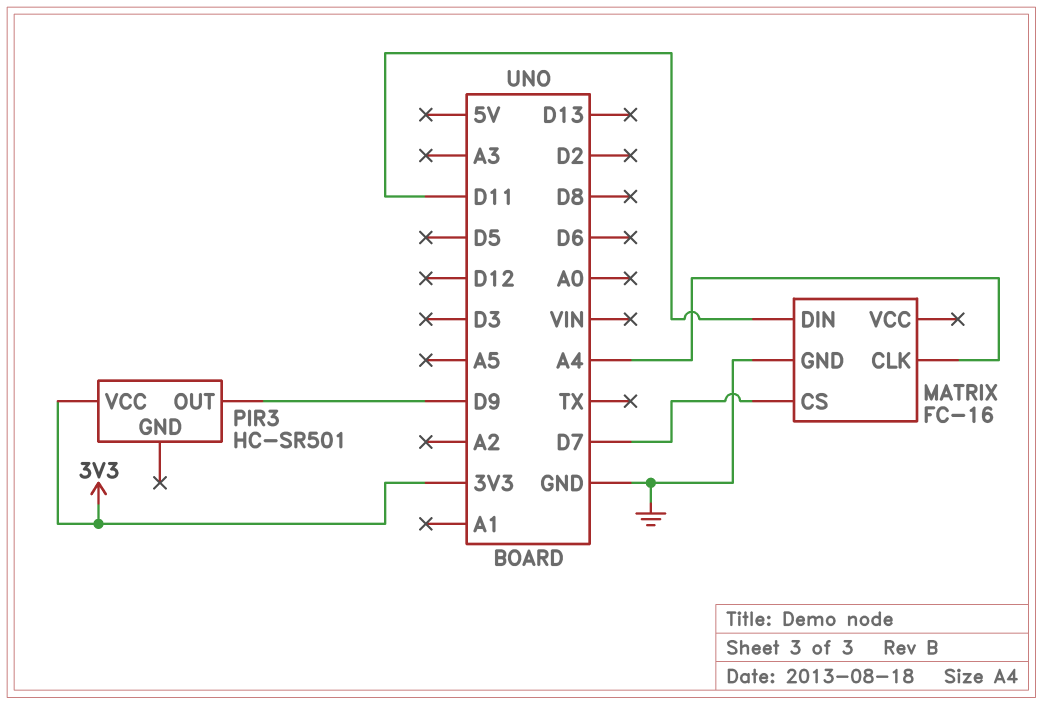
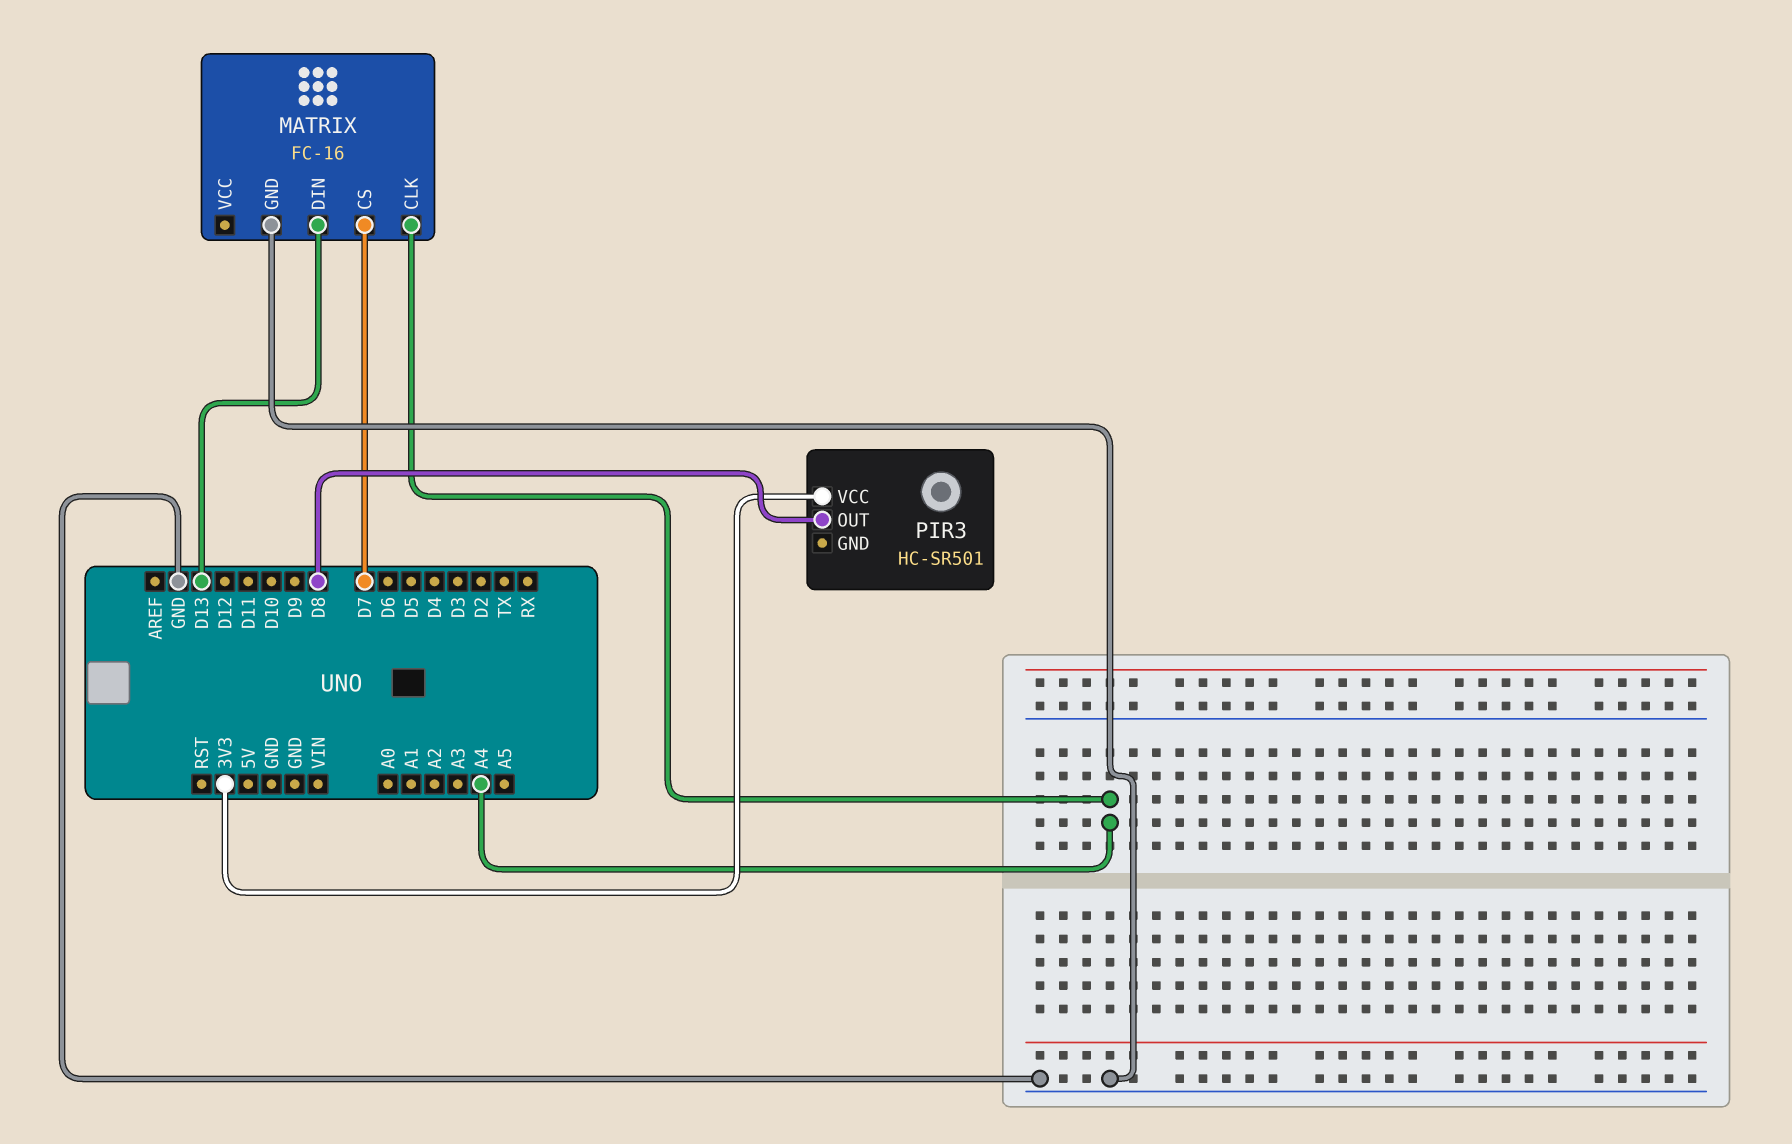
MATRIX pin DIN: D11 -> D13
PIR3 pin OUT: D9 -> D8

